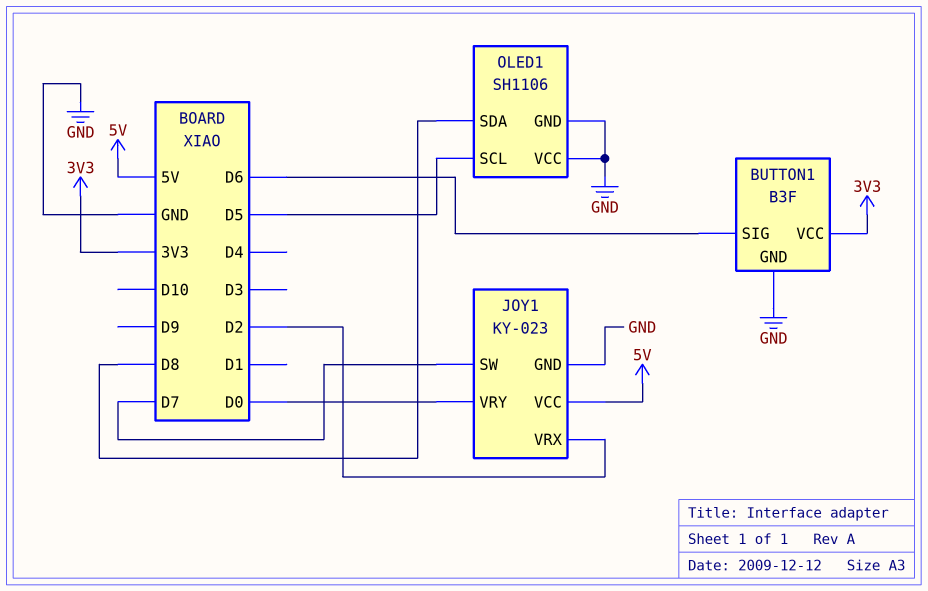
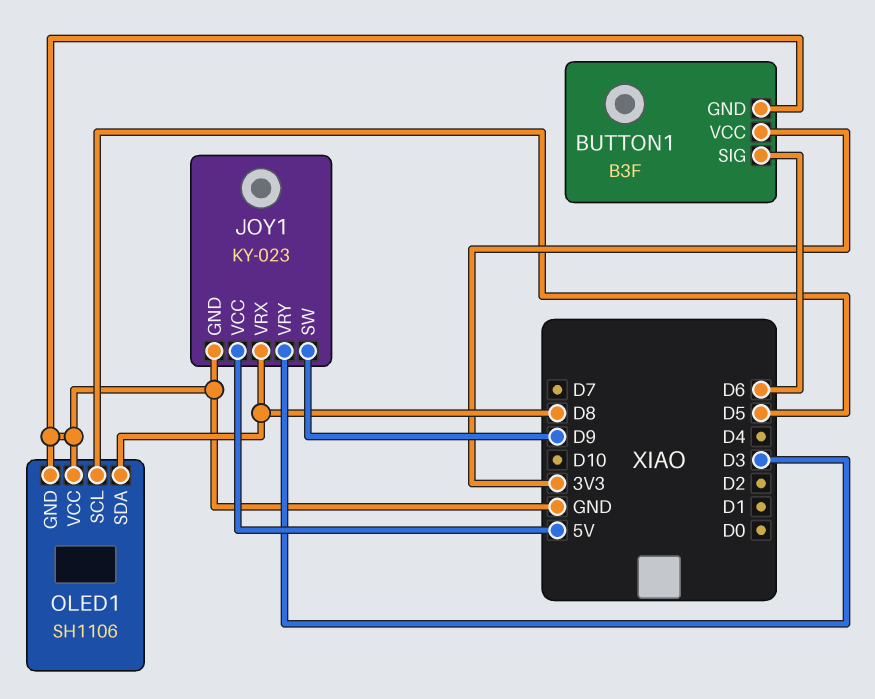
JOY1 pin SW: D7 -> D9
JOY1 pin VRX: D2 -> D8
JOY1 pin VRY: D0 -> D3

